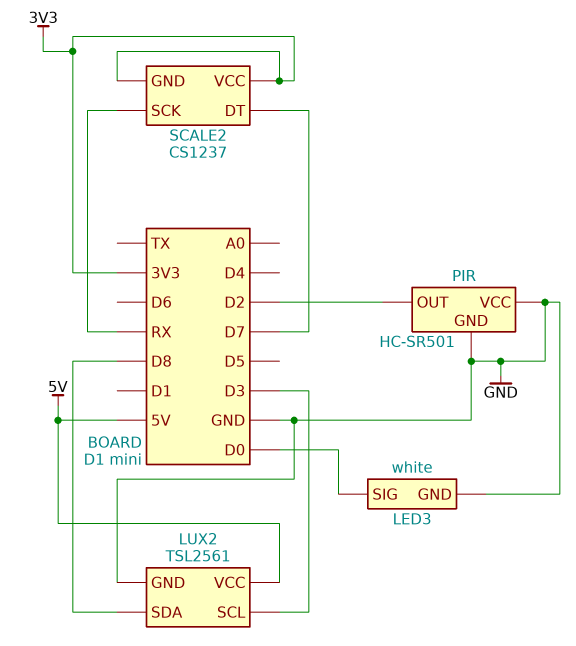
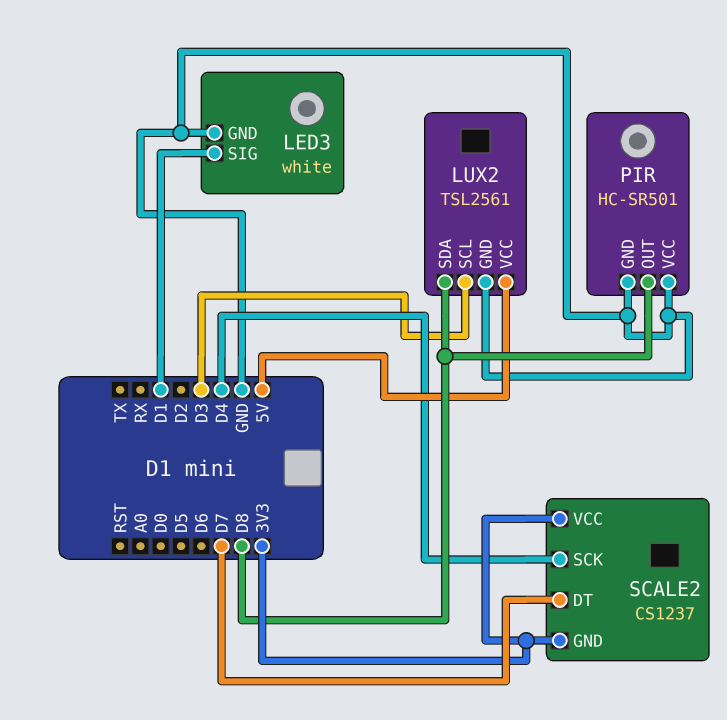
LED3 pin SIG: D0 -> D1
PIR pin OUT: D2 -> D8
SCALE2 pin SCK: RX -> D4

